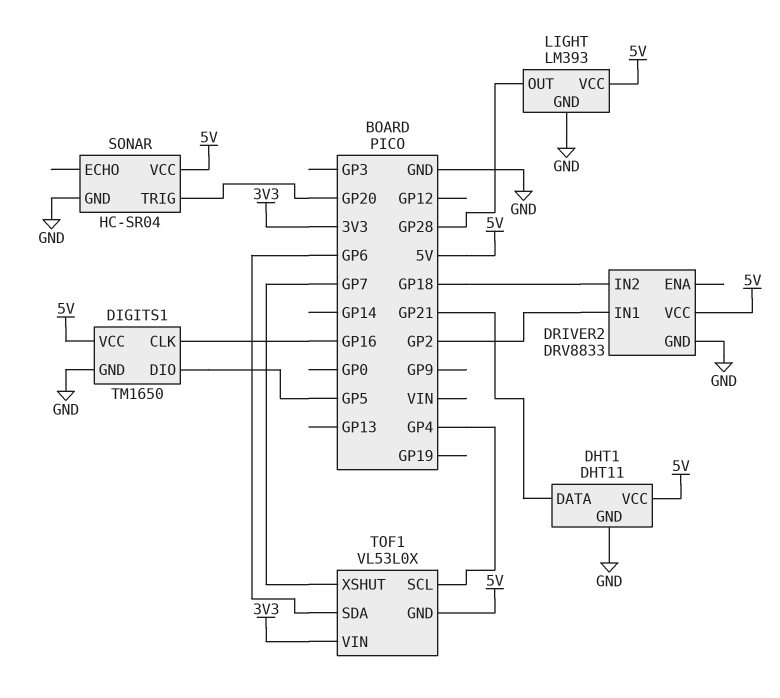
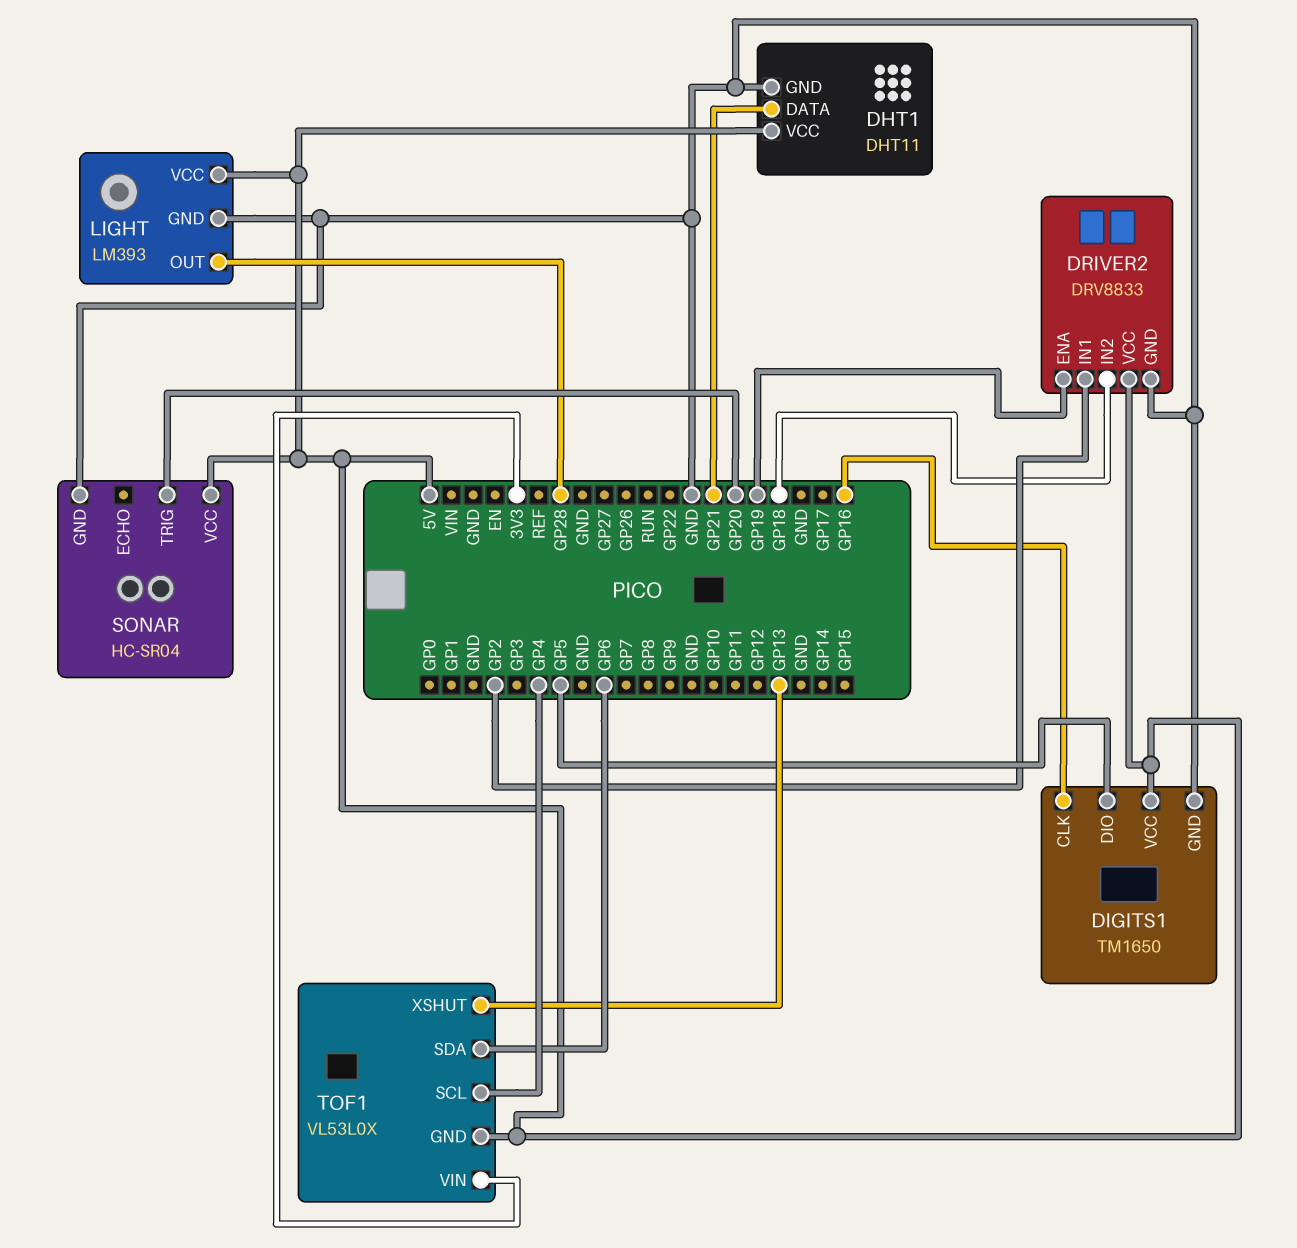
DRIVER2 pin ENA: none -> GP19
TOF1 pin XSHUT: GP7 -> GP13

